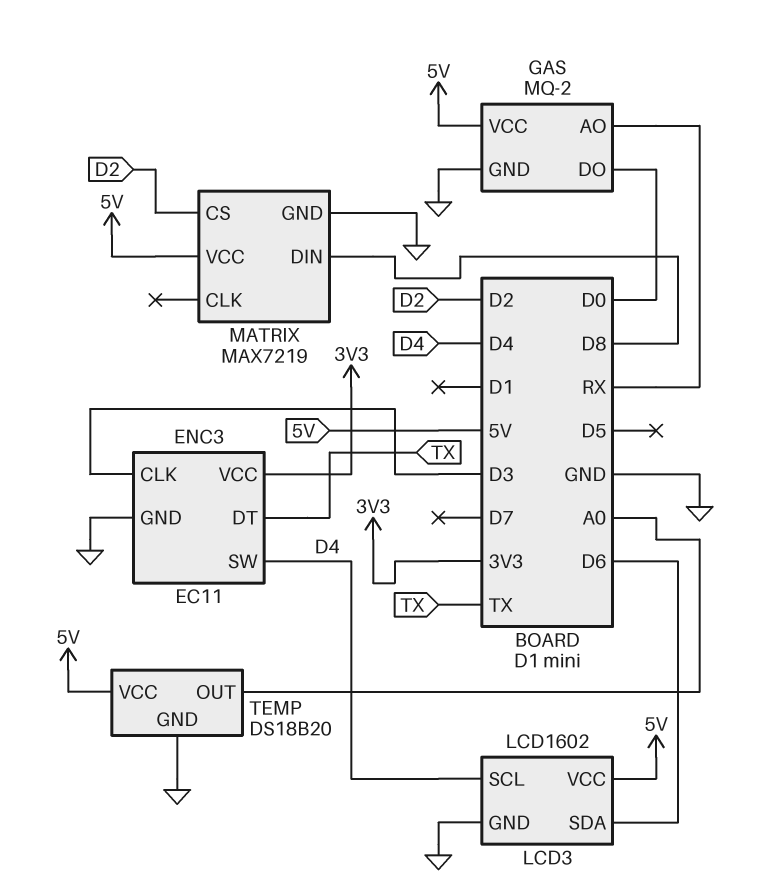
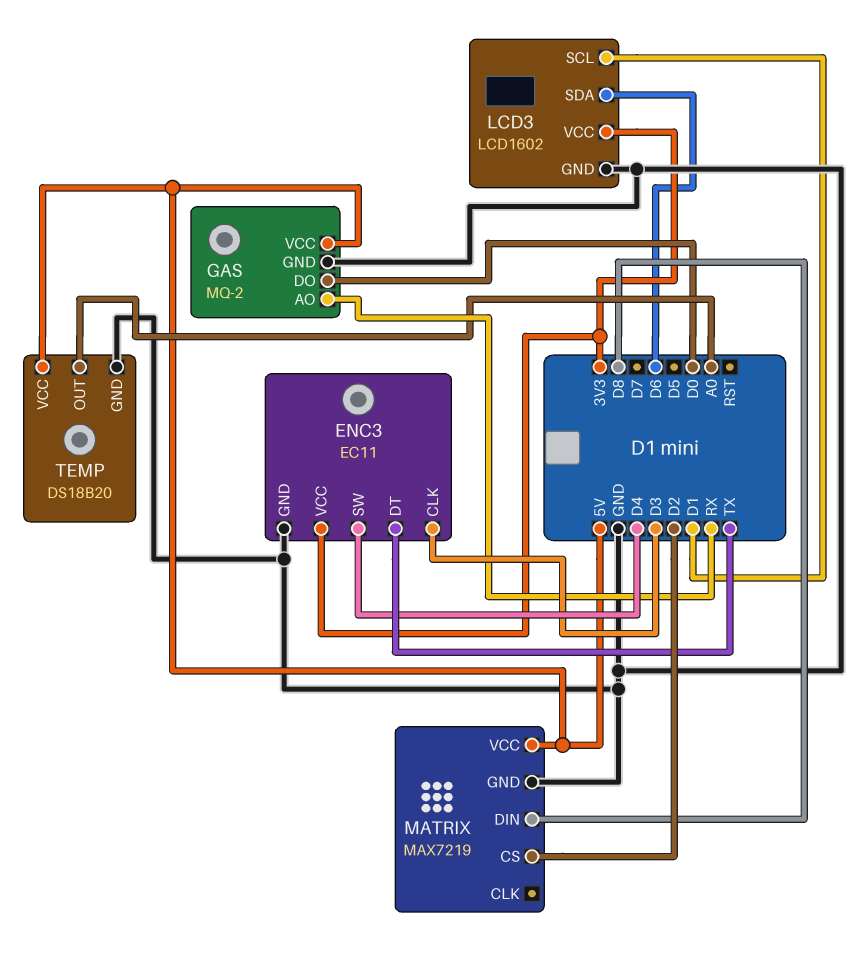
LCD3 pin SCL: D4 -> D1
LCD3 pin VCC: 5V -> 3V3

